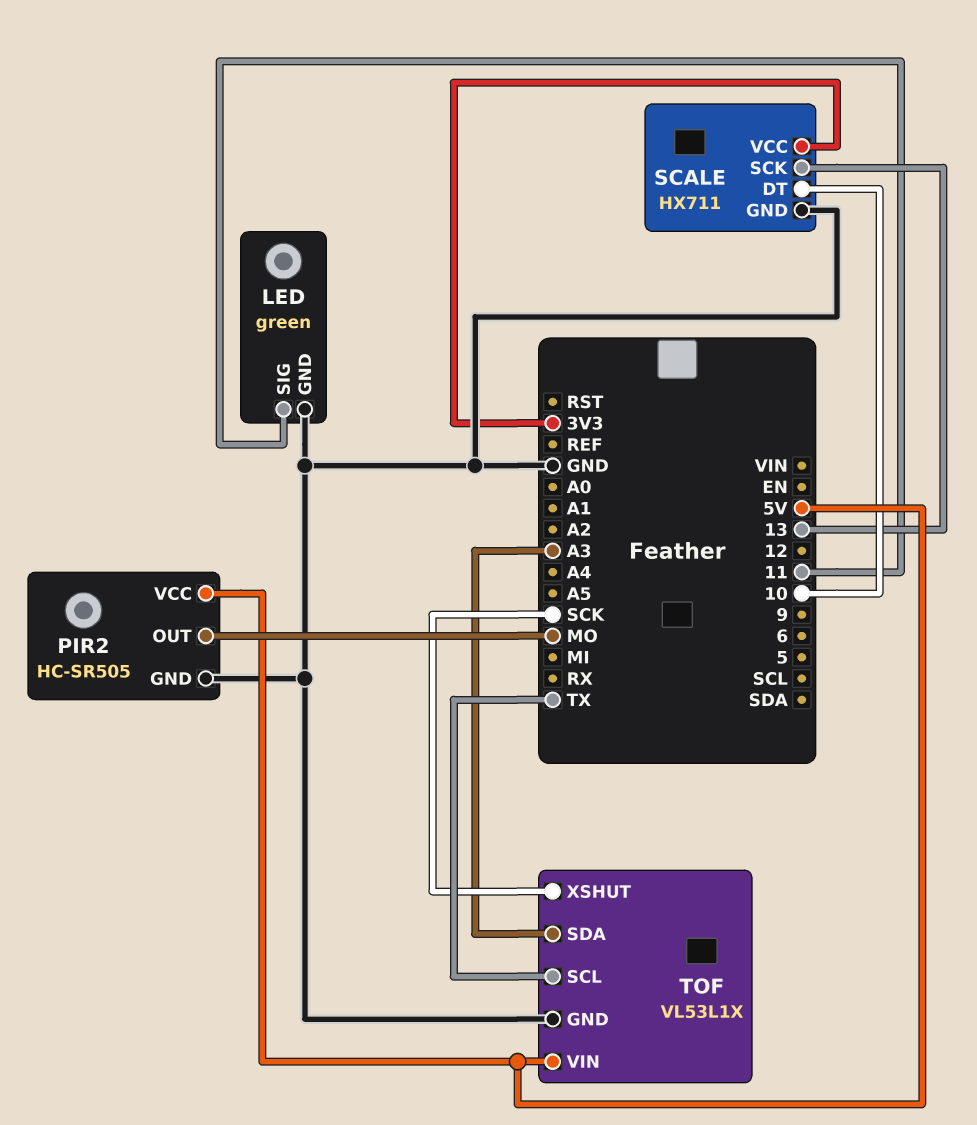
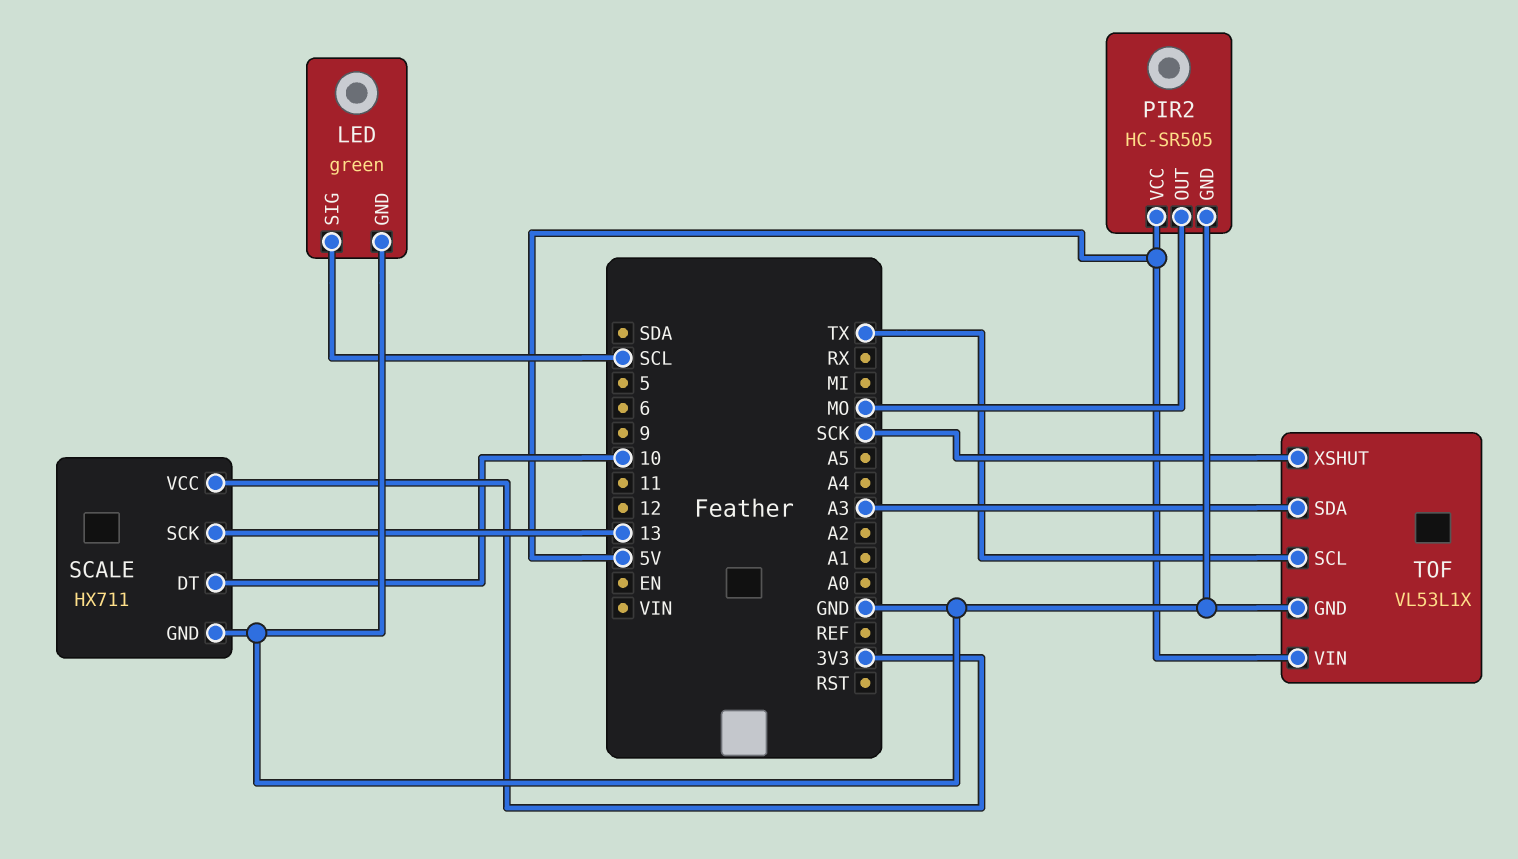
LED pin SIG: 11 -> SCL

